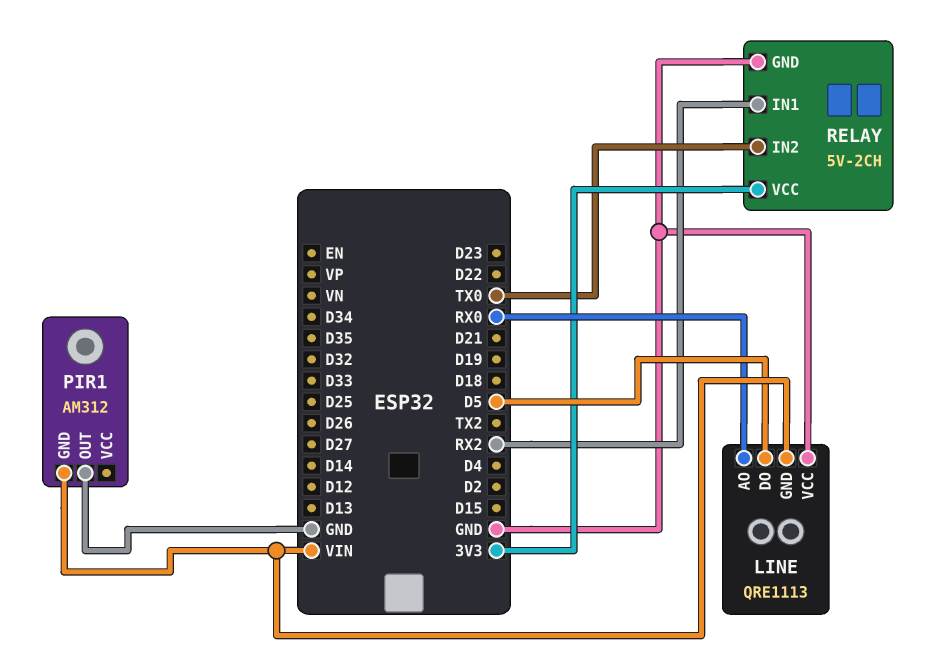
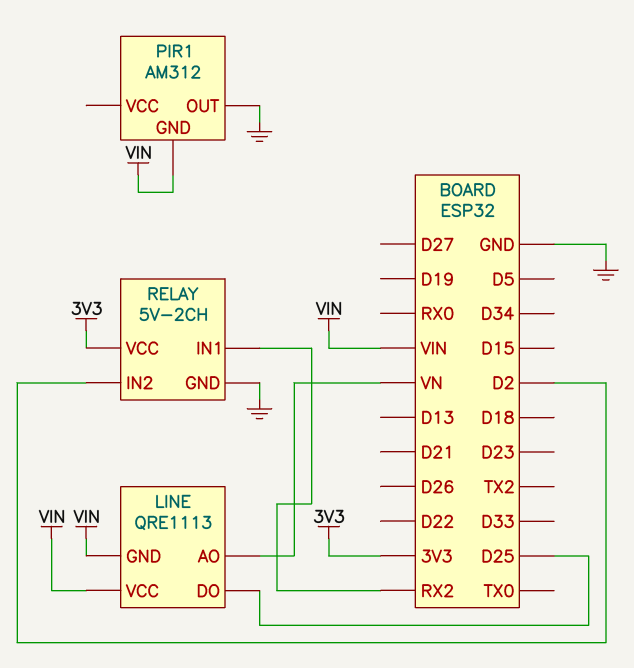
LINE pin AO: RX0 -> VN
LINE pin DO: D5 -> D25
LINE pin VCC: GND -> VIN
RELAY pin IN2: TX0 -> D2

